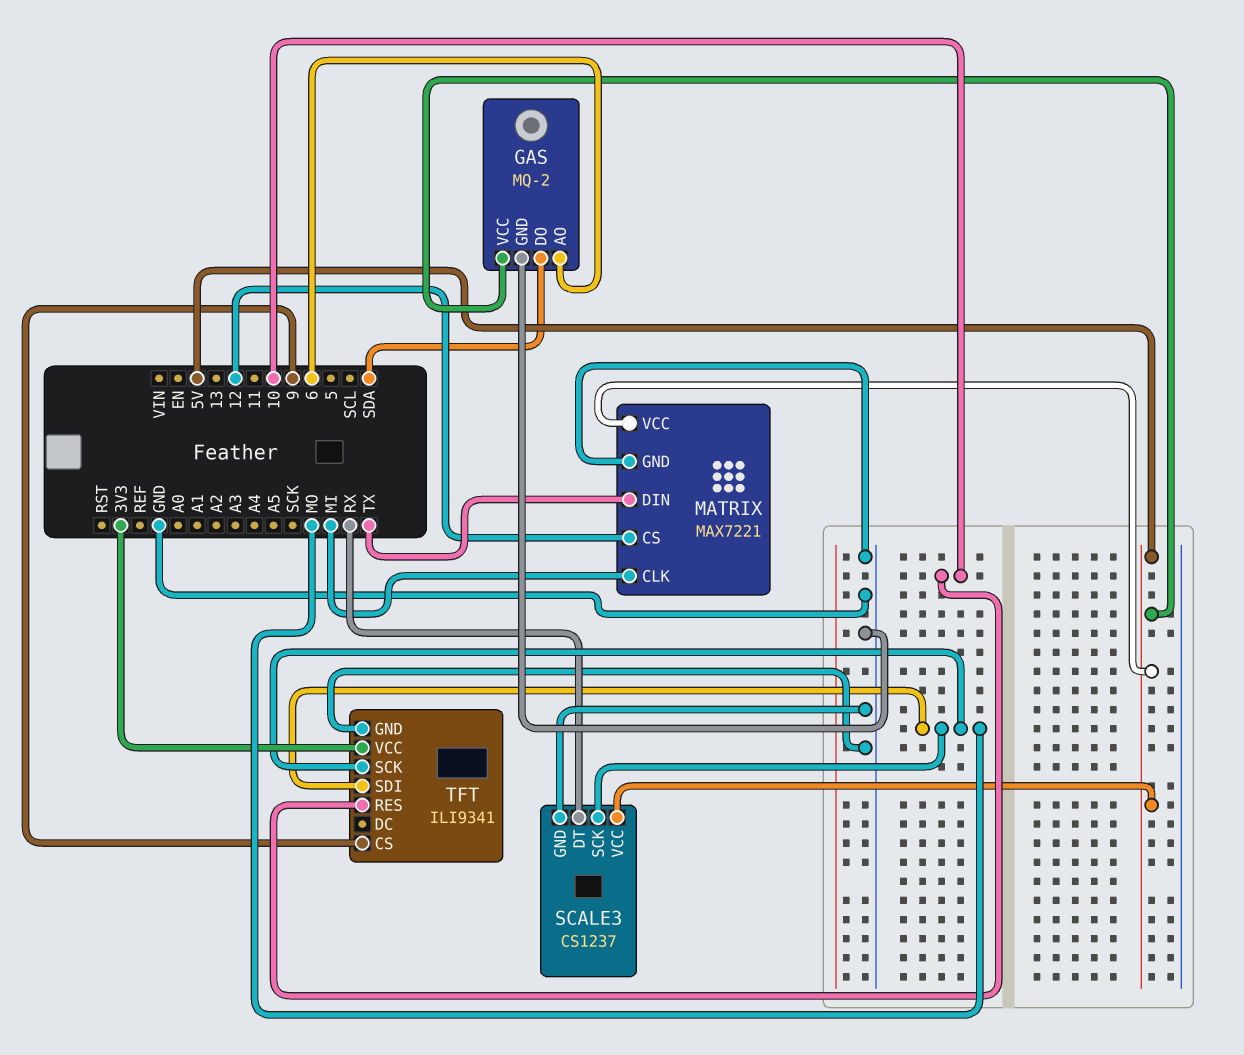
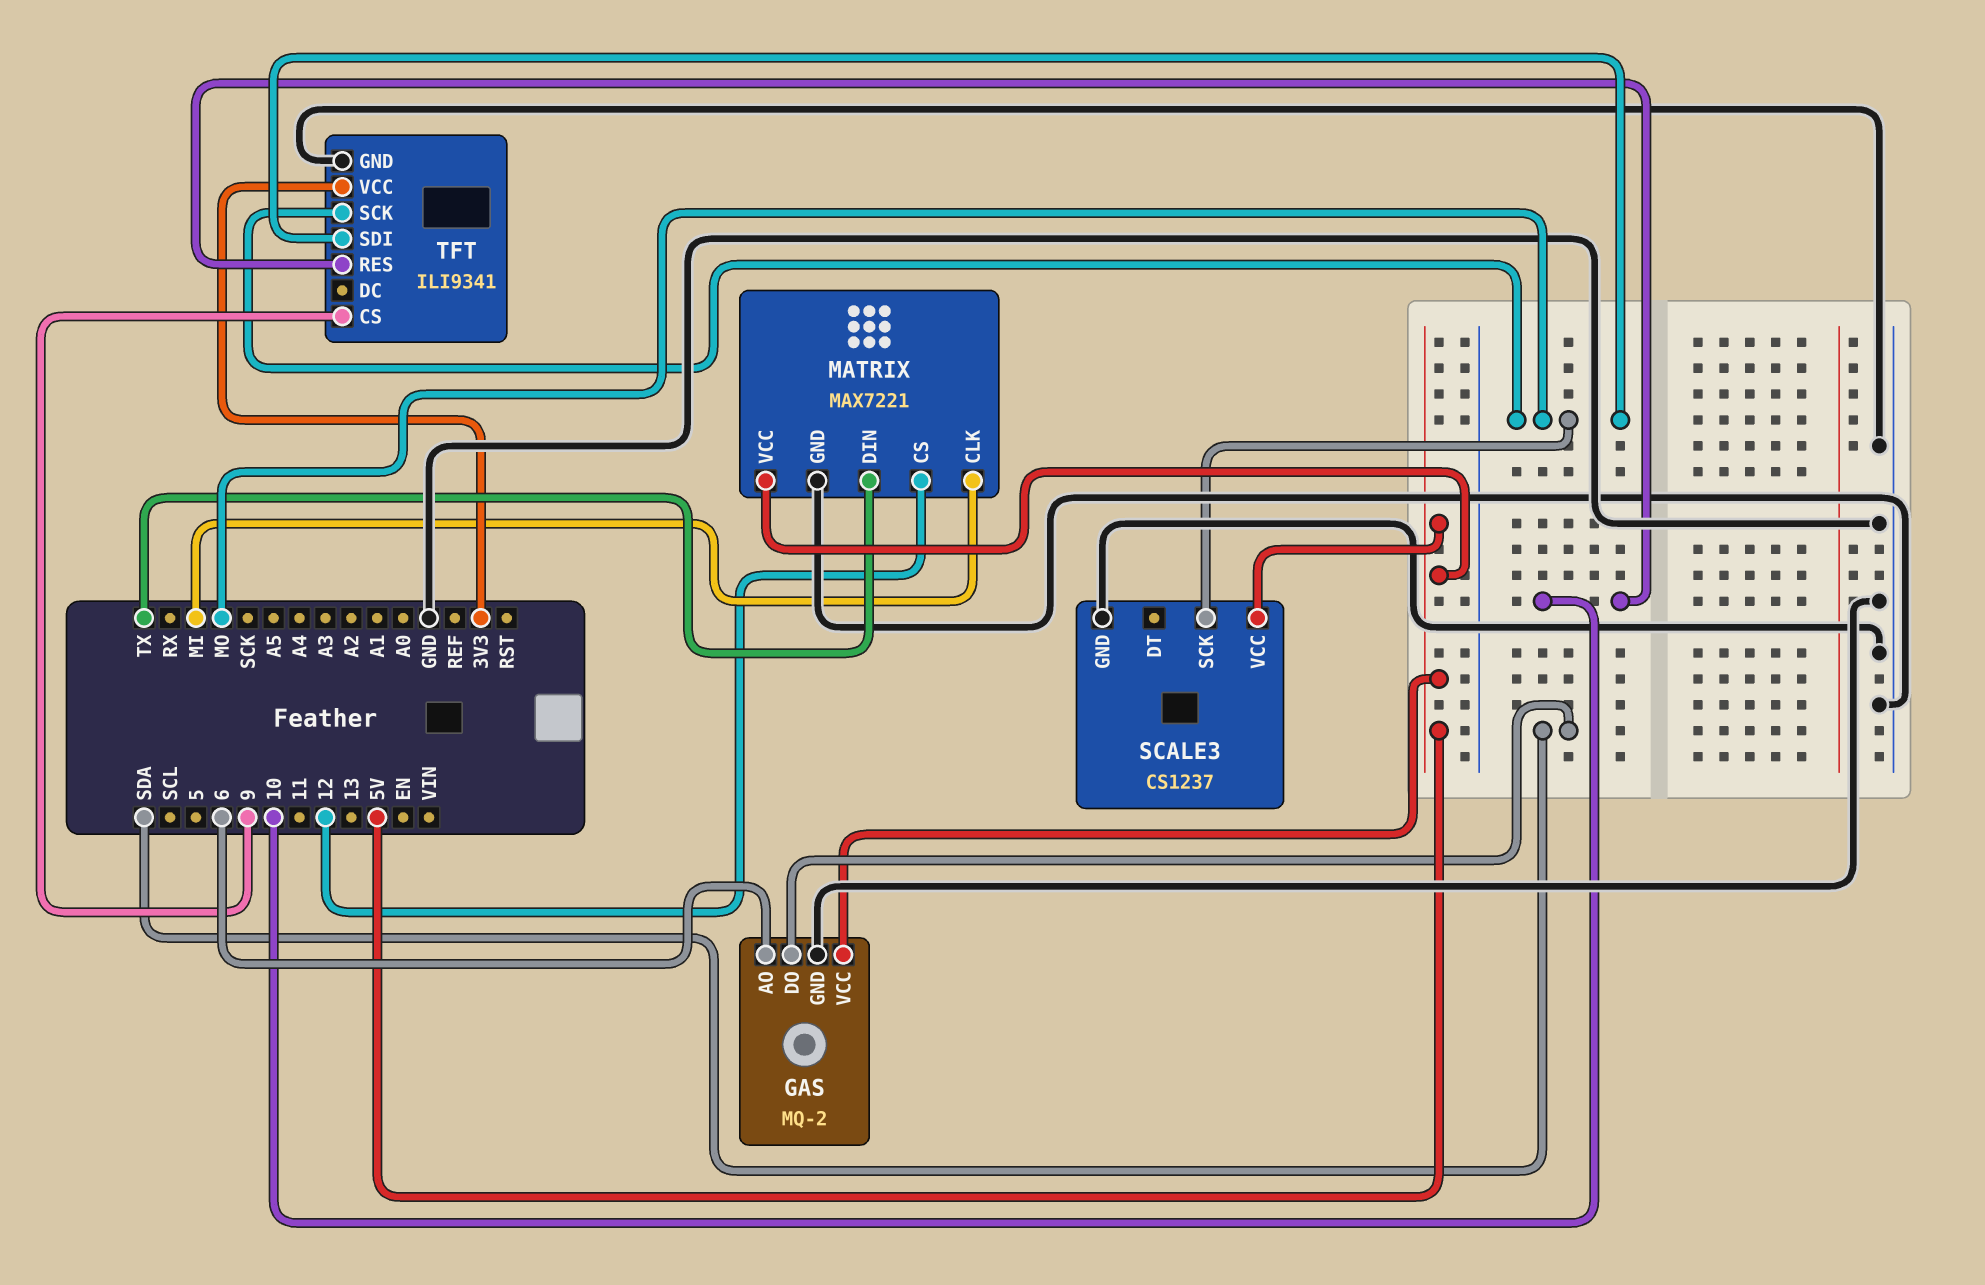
SCALE3 pin DT: RX -> none

